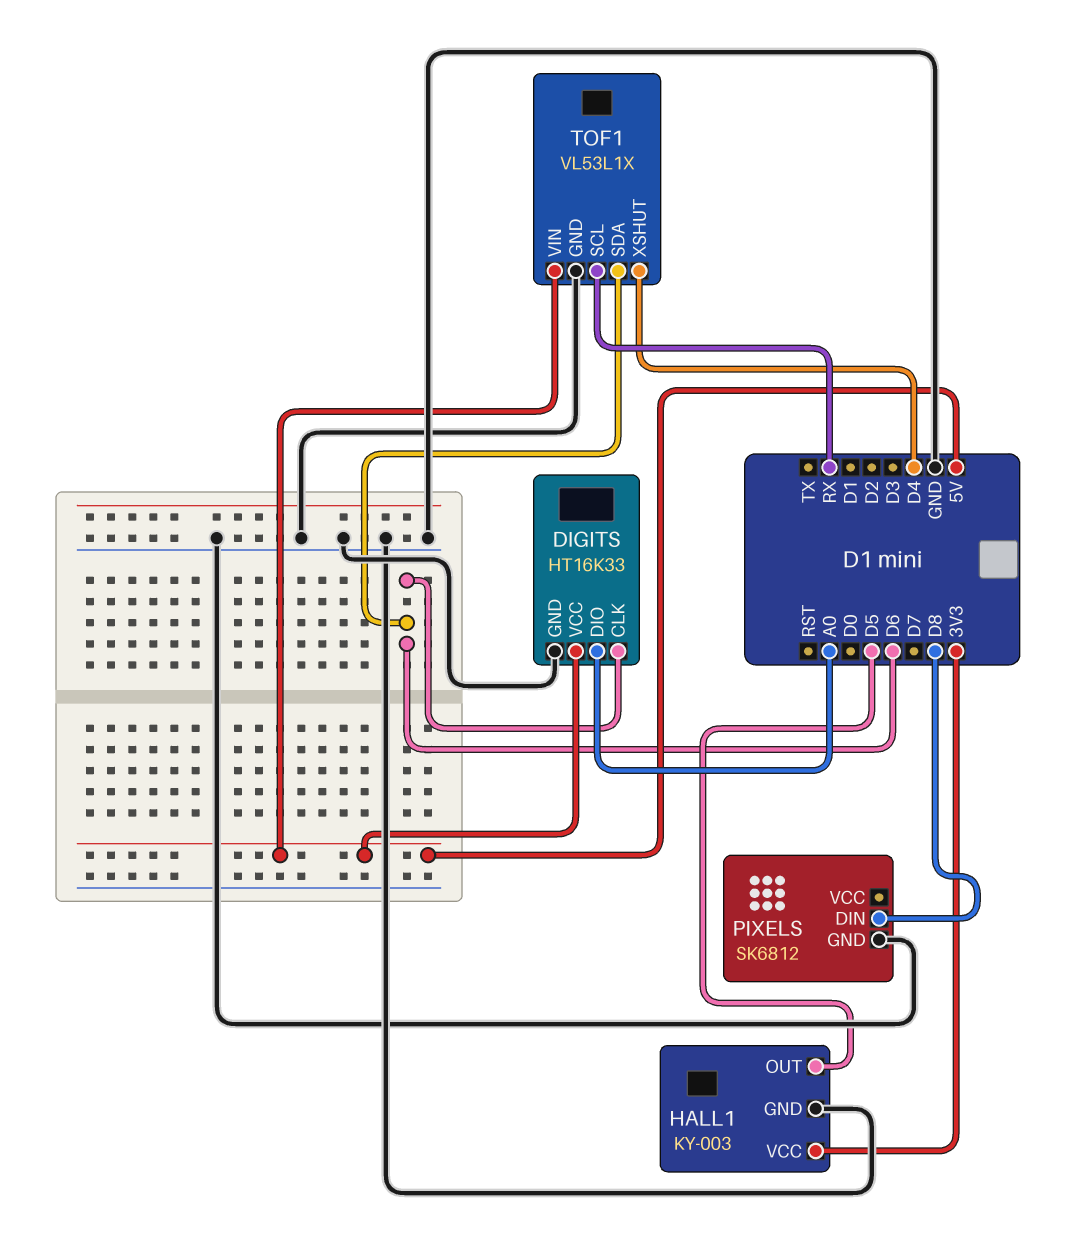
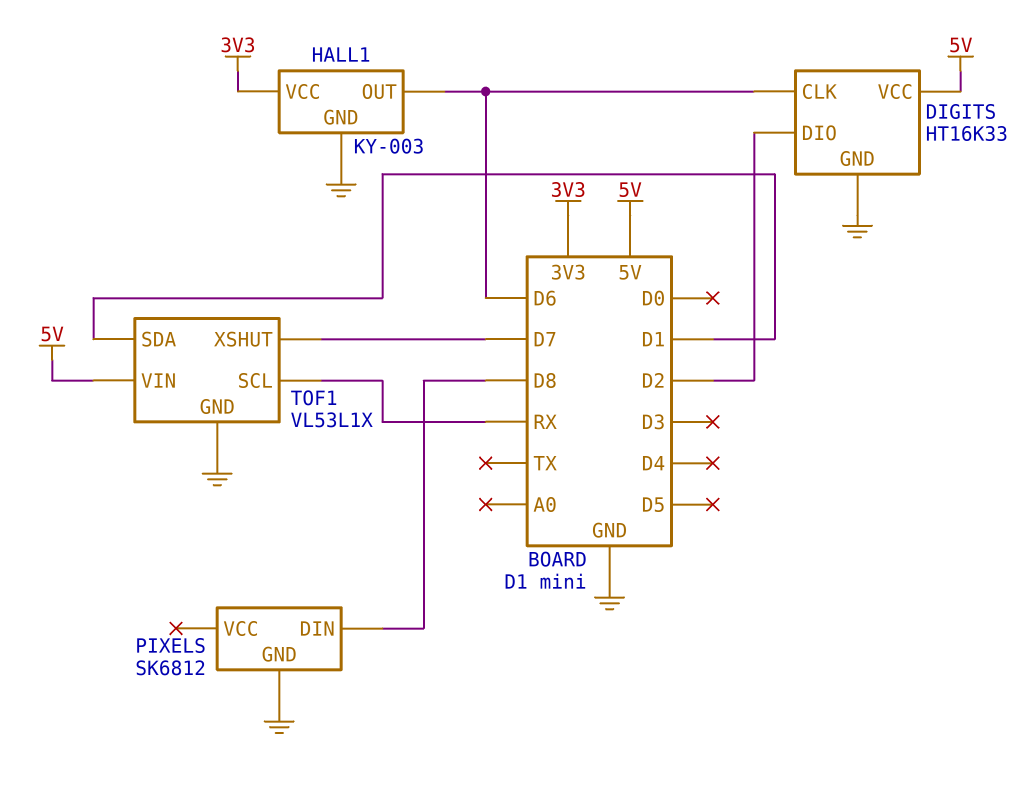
DIGITS pin DIO: A0 -> D2
HALL1 pin OUT: D5 -> D6
TOF1 pin SDA: D6 -> D1
TOF1 pin XSHUT: D4 -> D7

